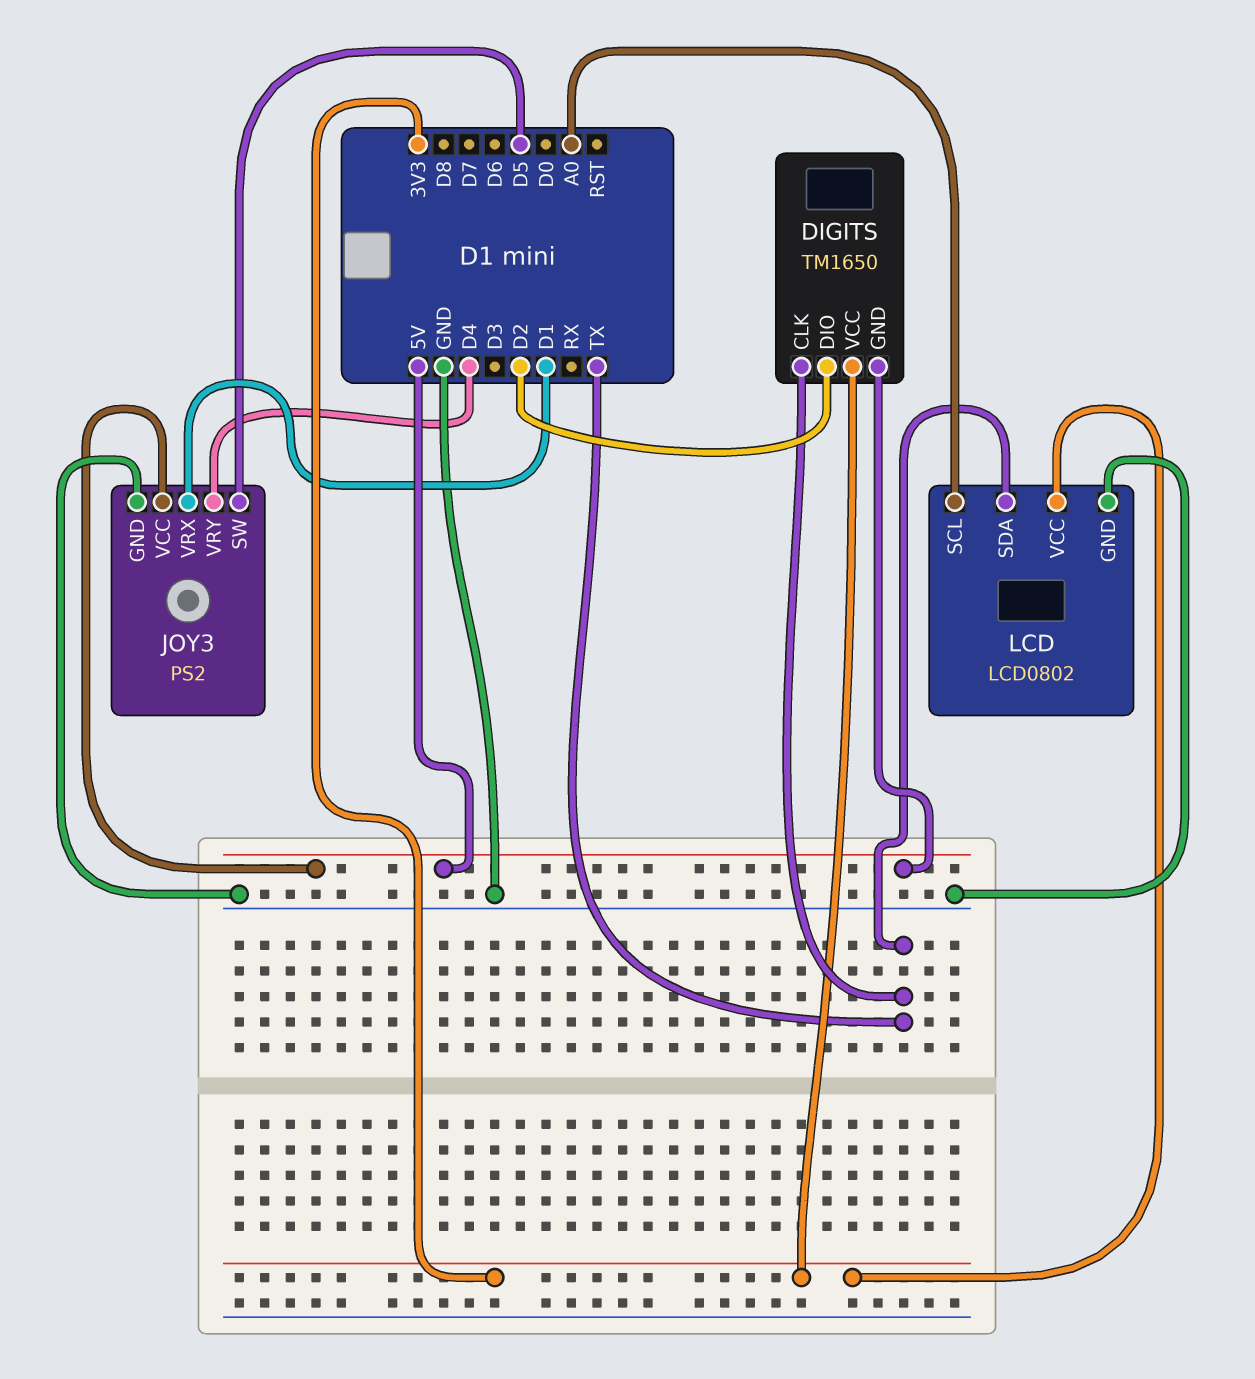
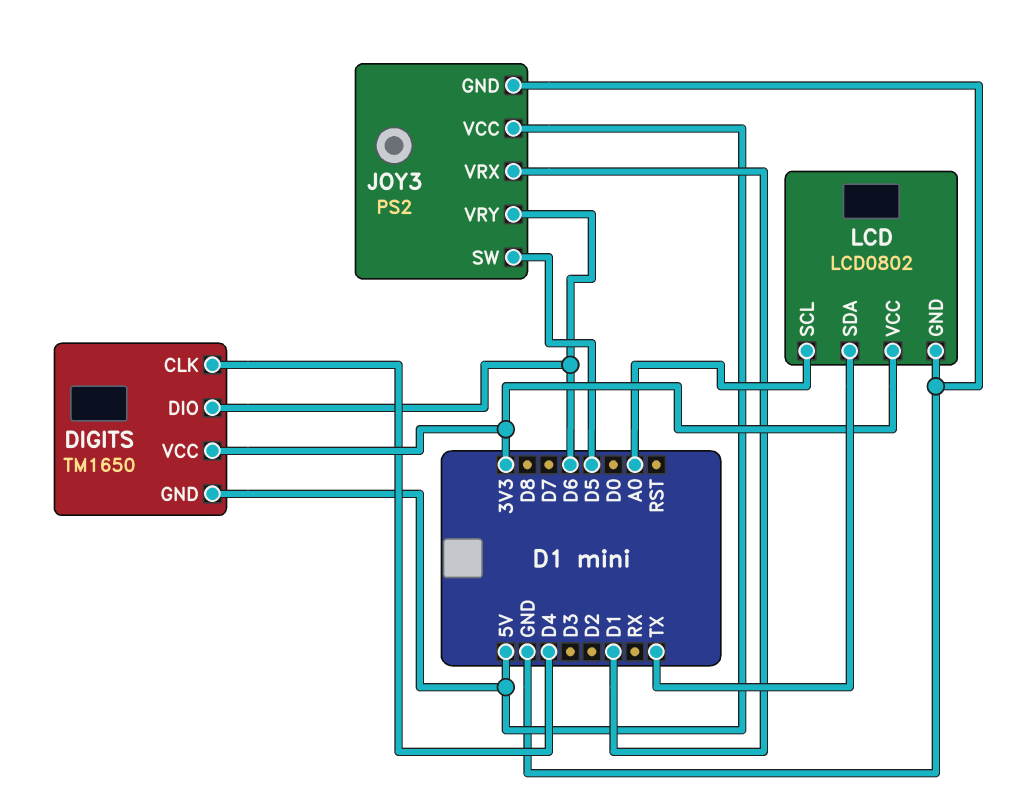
DIGITS pin CLK: TX -> D4
DIGITS pin DIO: D2 -> D6
JOY3 pin VRY: D4 -> D6

